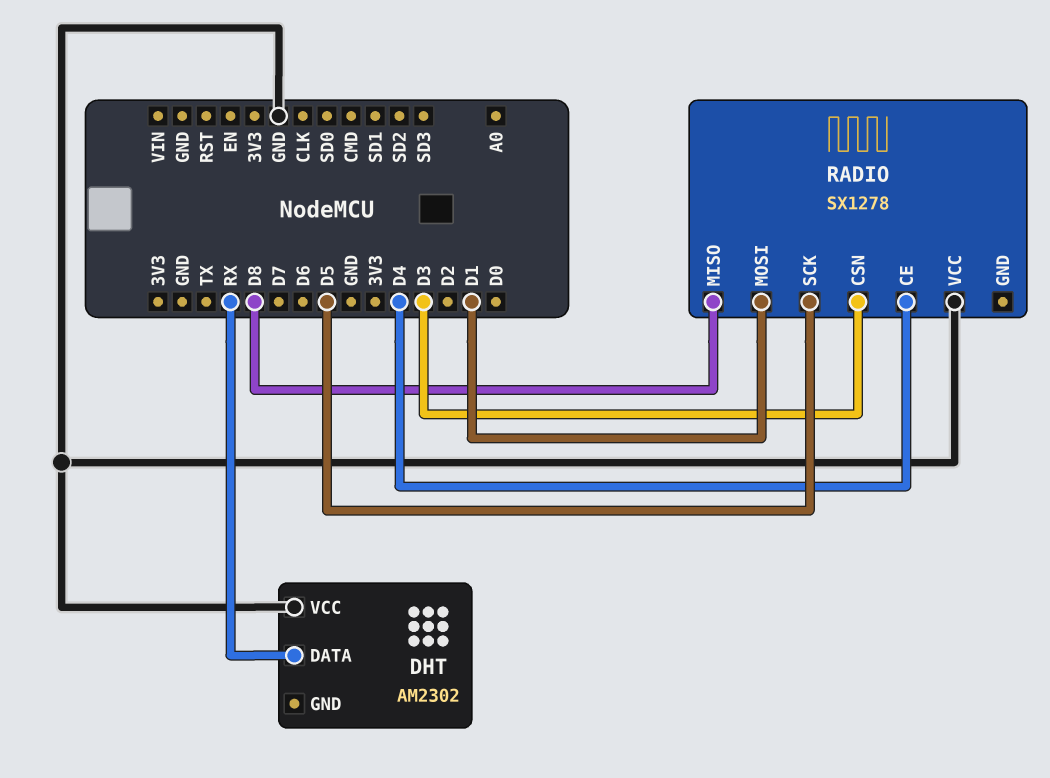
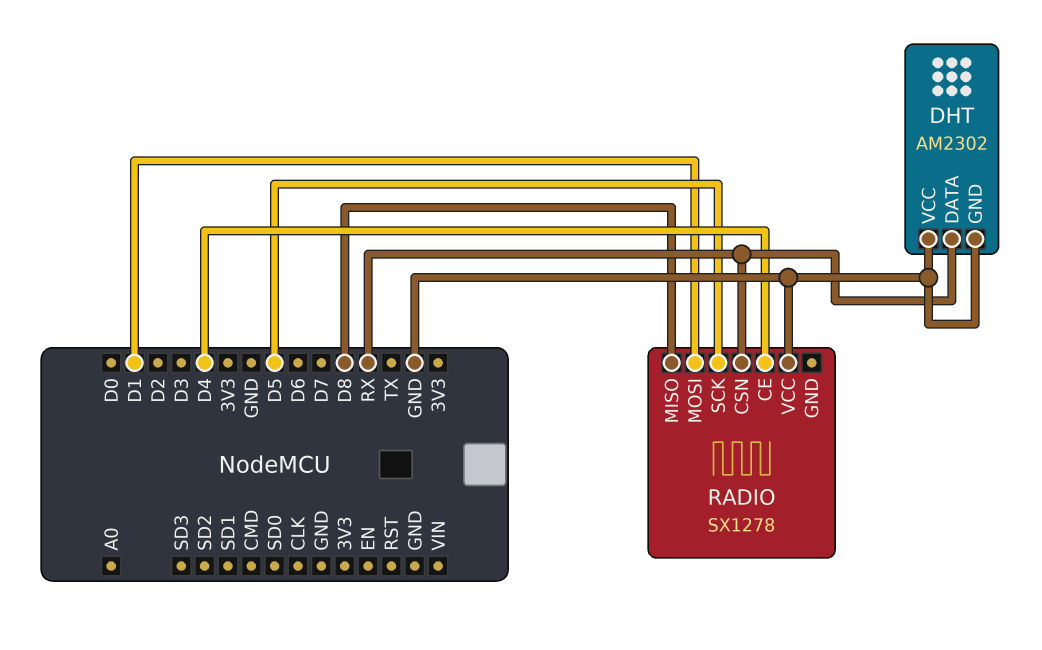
DHT pin GND: none -> GND
RADIO pin CSN: D3 -> RX

